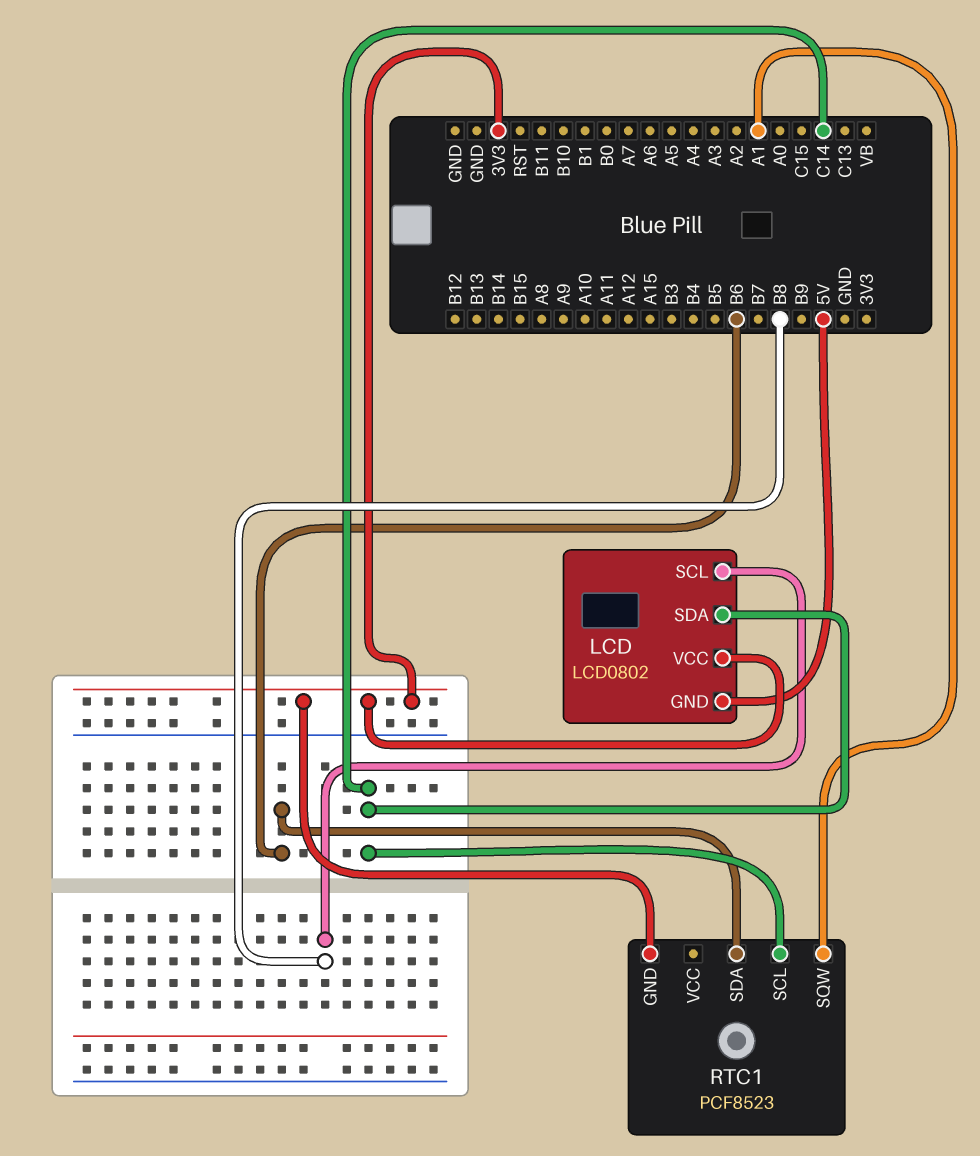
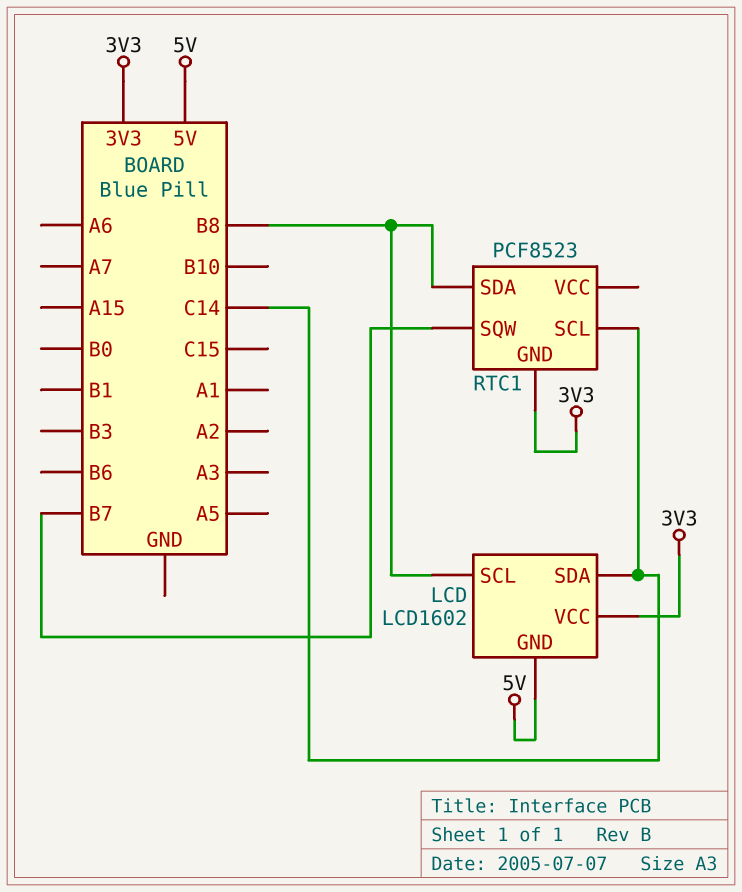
LCD: LCD0802 -> LCD1602
RTC1 pin SDA: B6 -> B8
RTC1 pin SQW: A1 -> B7

